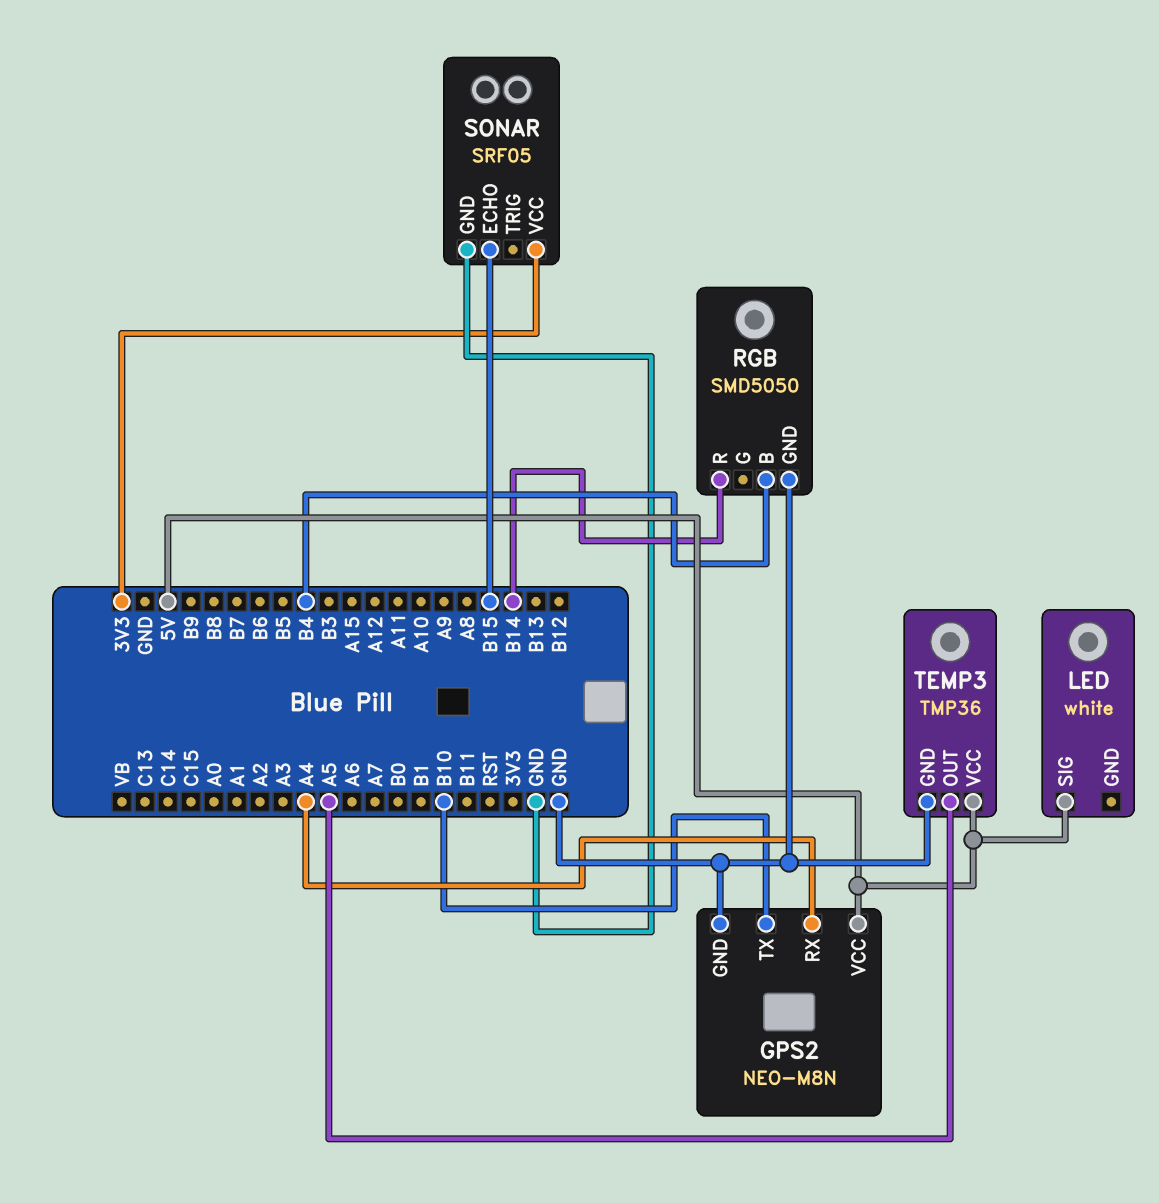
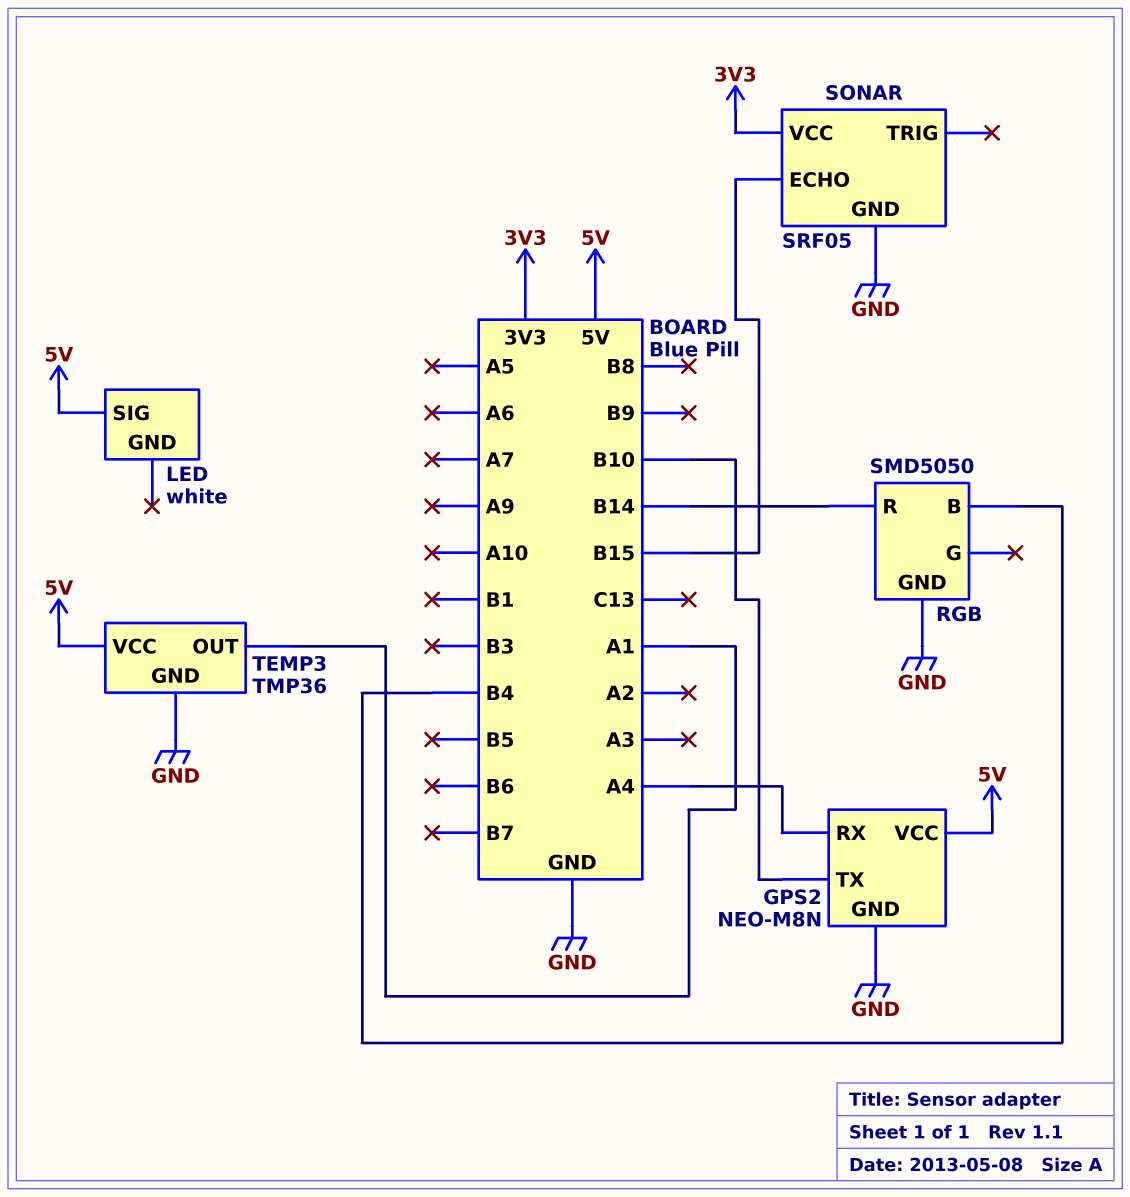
TEMP3 pin OUT: A5 -> A1

